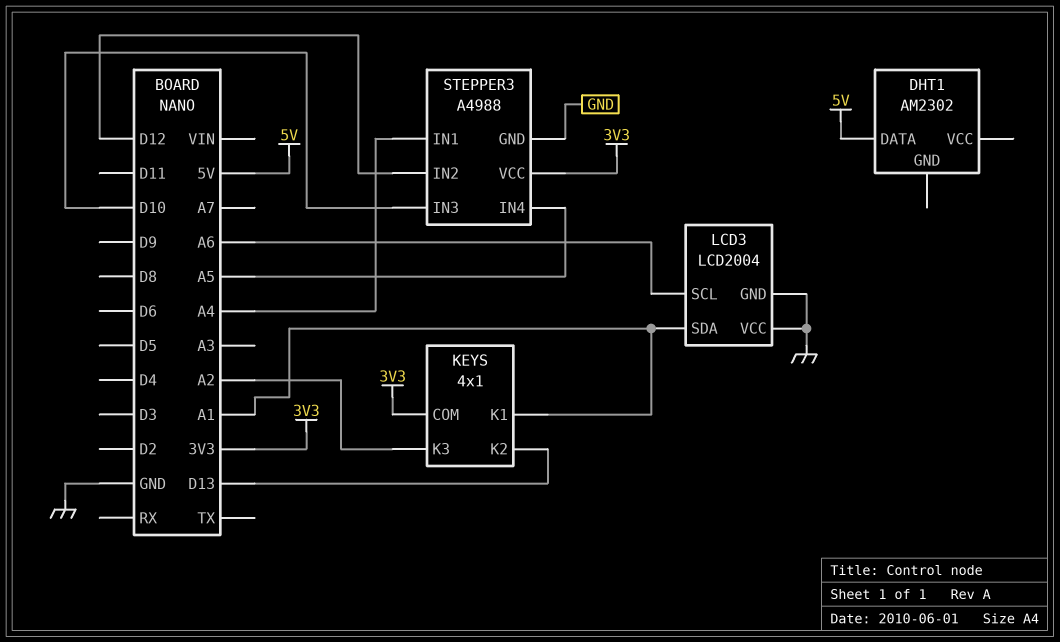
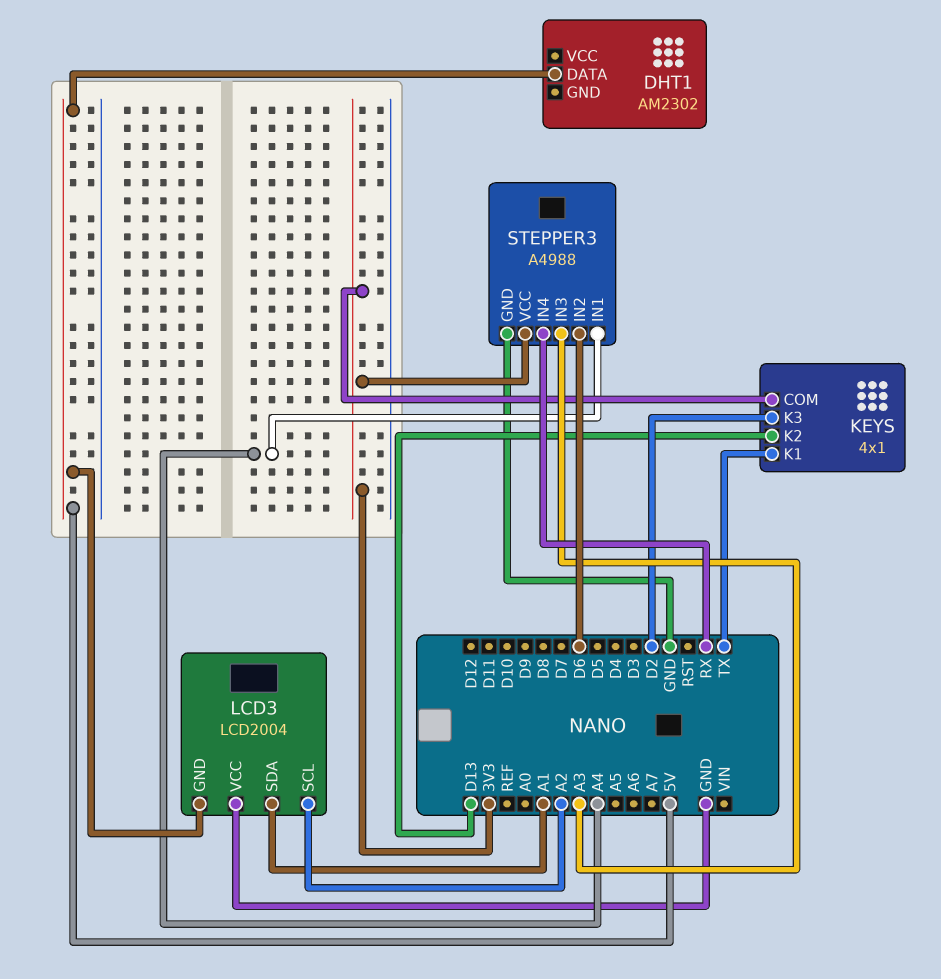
KEYS pin K1: A1 -> TX
KEYS pin K3: A2 -> D2
LCD3 pin GND: GND -> 5V
LCD3 pin SCL: A6 -> A2
STEPPER3 pin IN2: D12 -> D6
STEPPER3 pin IN3: D10 -> A3
STEPPER3 pin IN4: A5 -> RX

